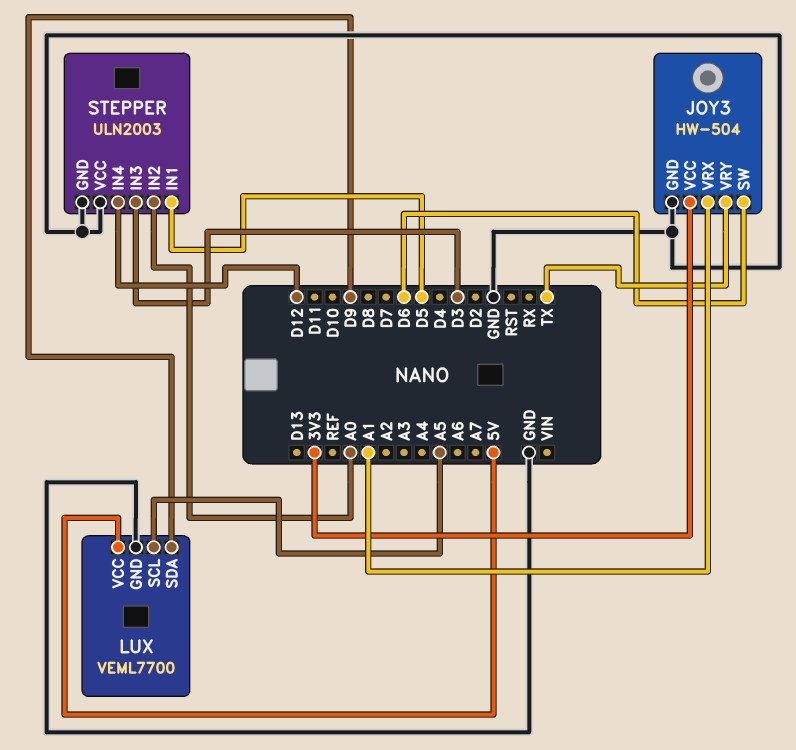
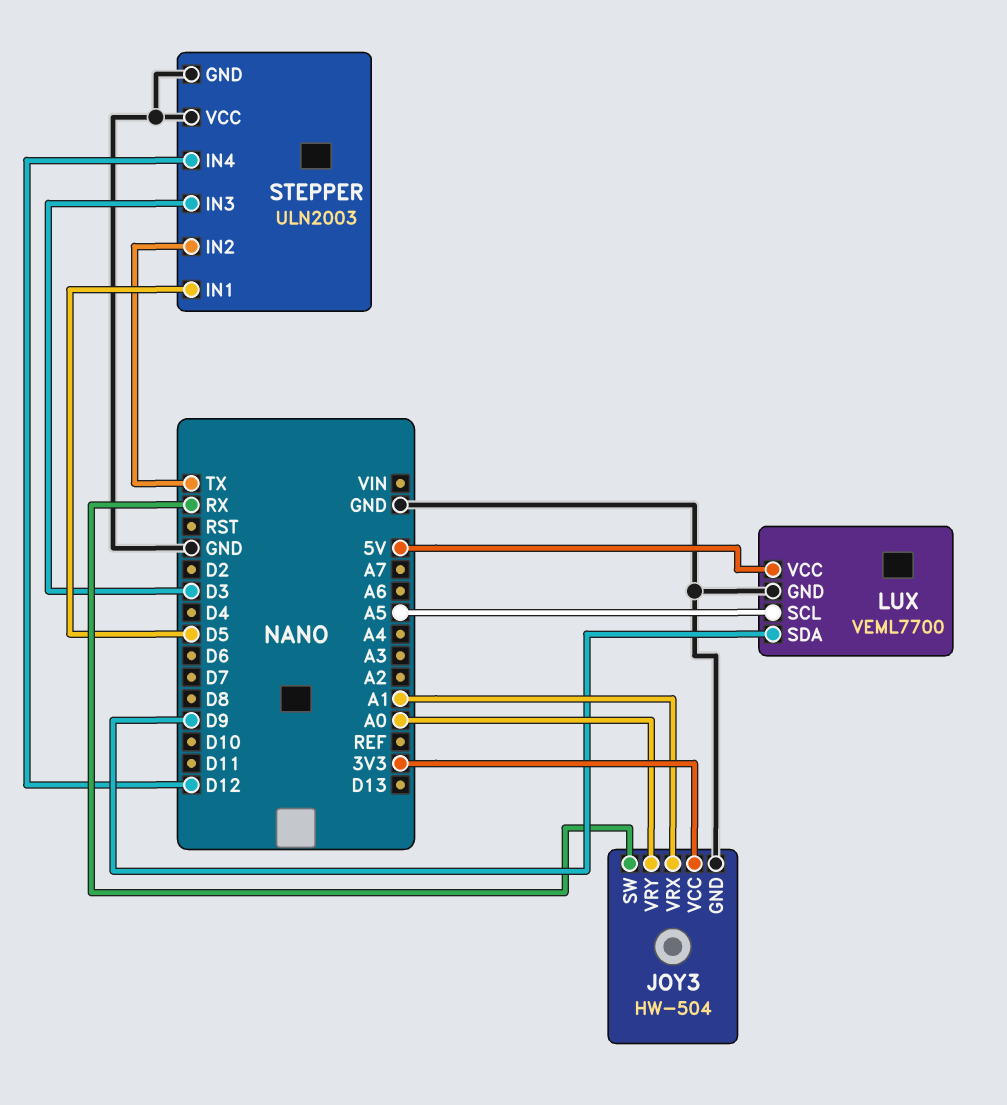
JOY3 pin SW: D6 -> RX
JOY3 pin VRY: TX -> A0
STEPPER pin IN2: A0 -> TX

